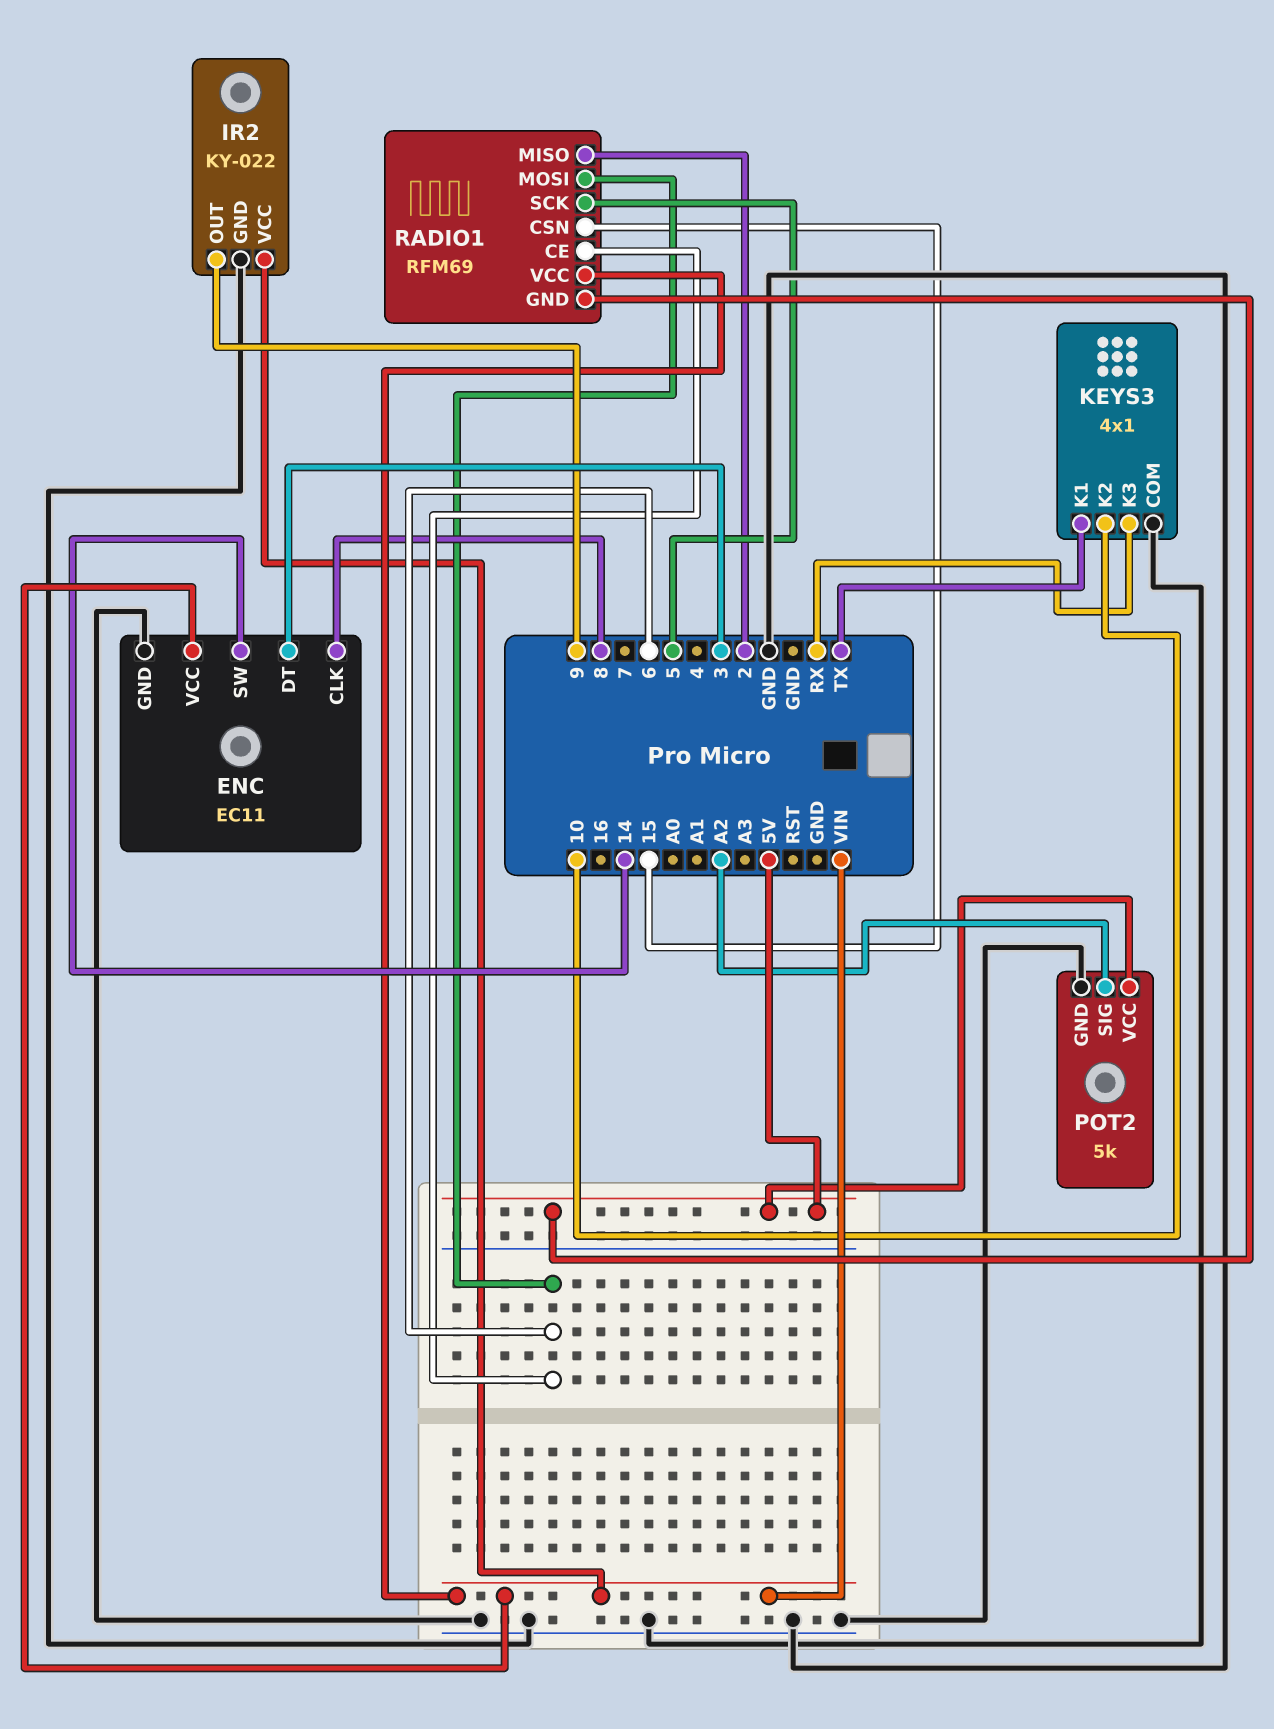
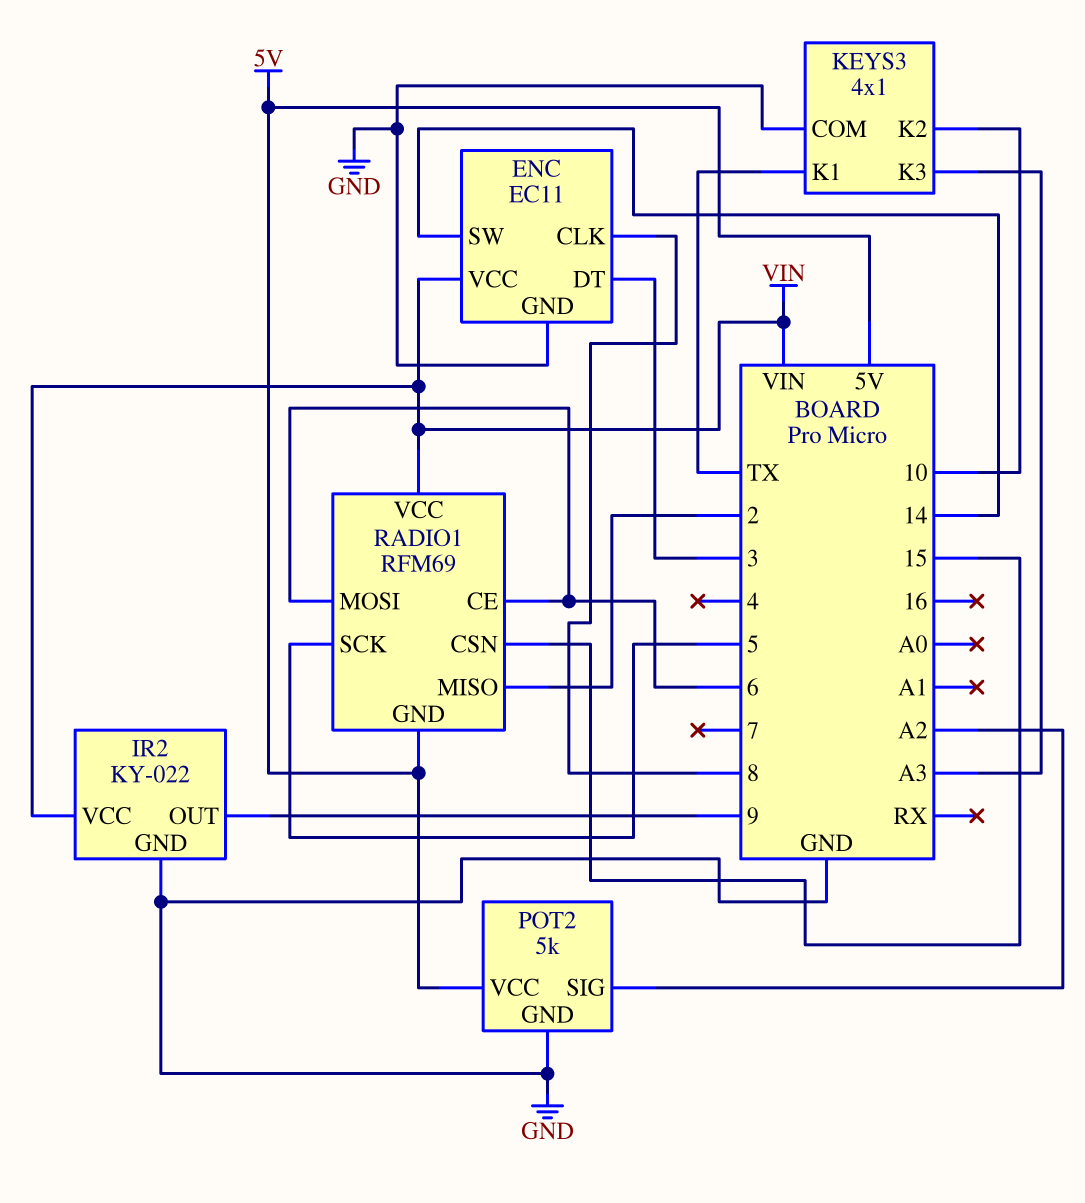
KEYS3 pin K3: RX -> A3

